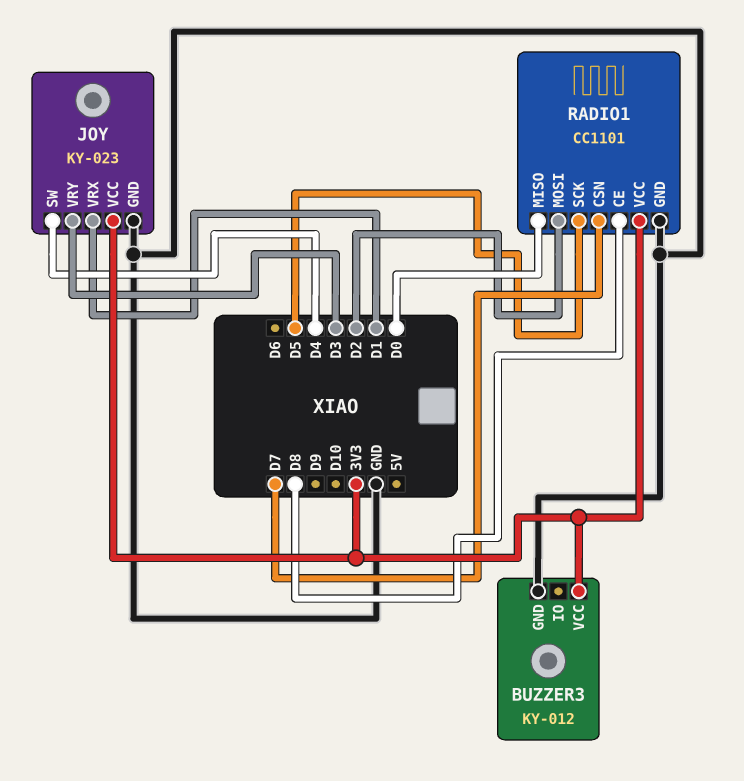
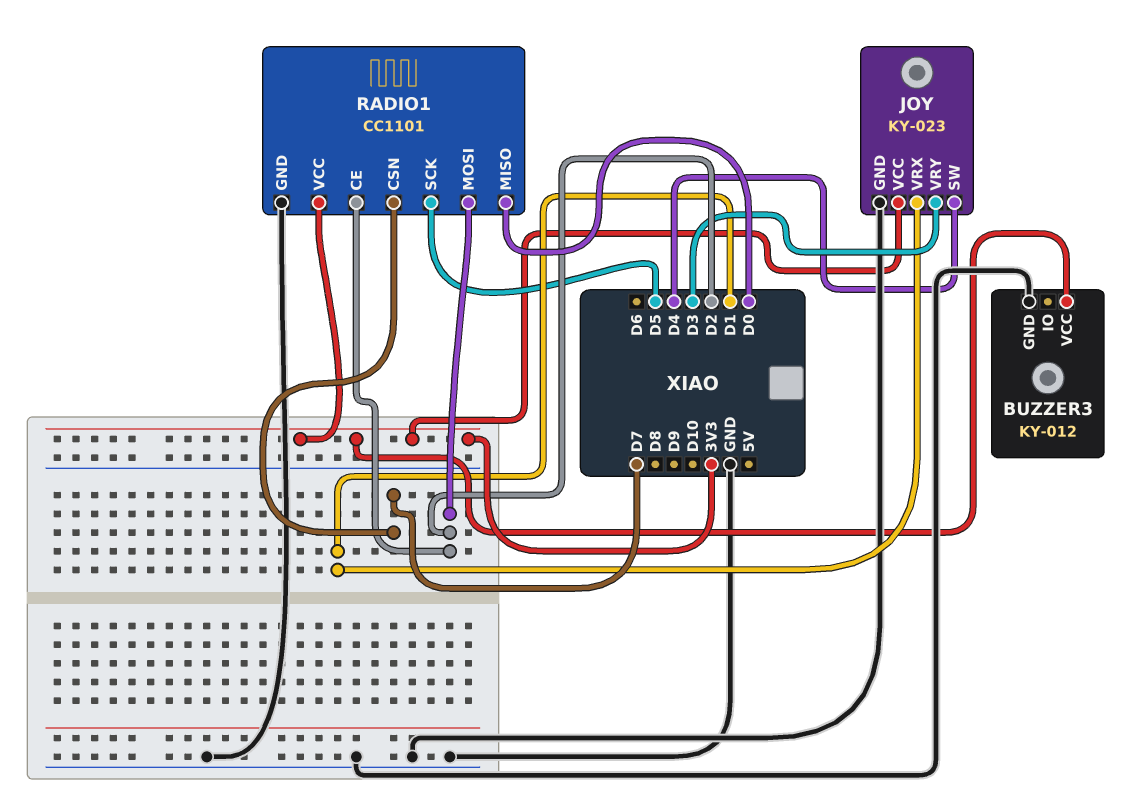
RADIO1 pin CE: D8 -> D2

